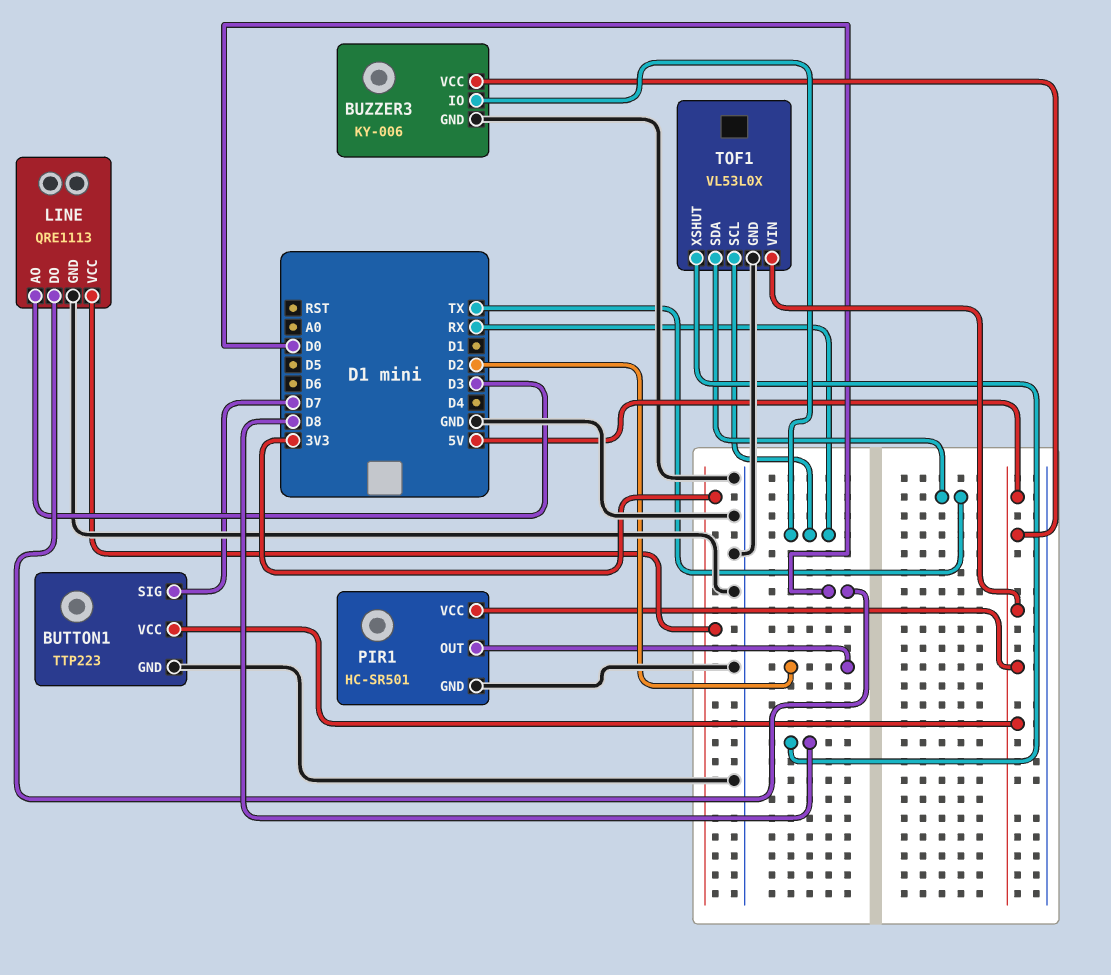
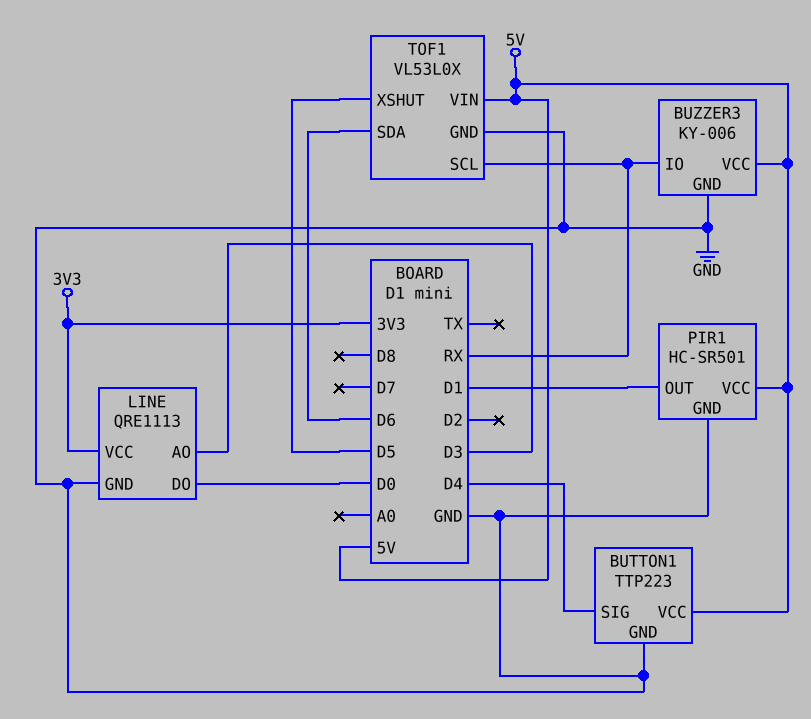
BUTTON1 pin SIG: D7 -> D4
PIR1 pin OUT: D2 -> D1
TOF1 pin SDA: TX -> D6
TOF1 pin XSHUT: D8 -> D5

